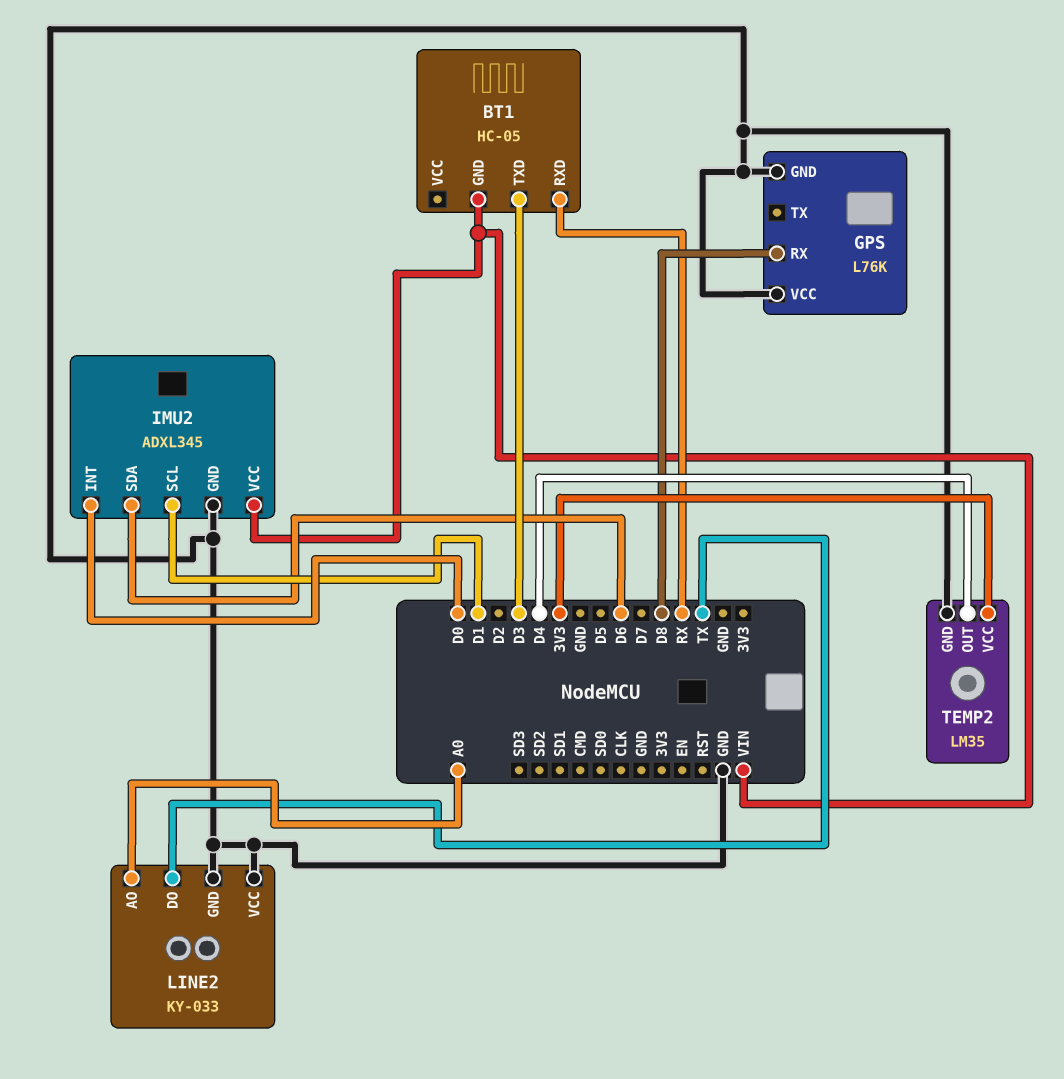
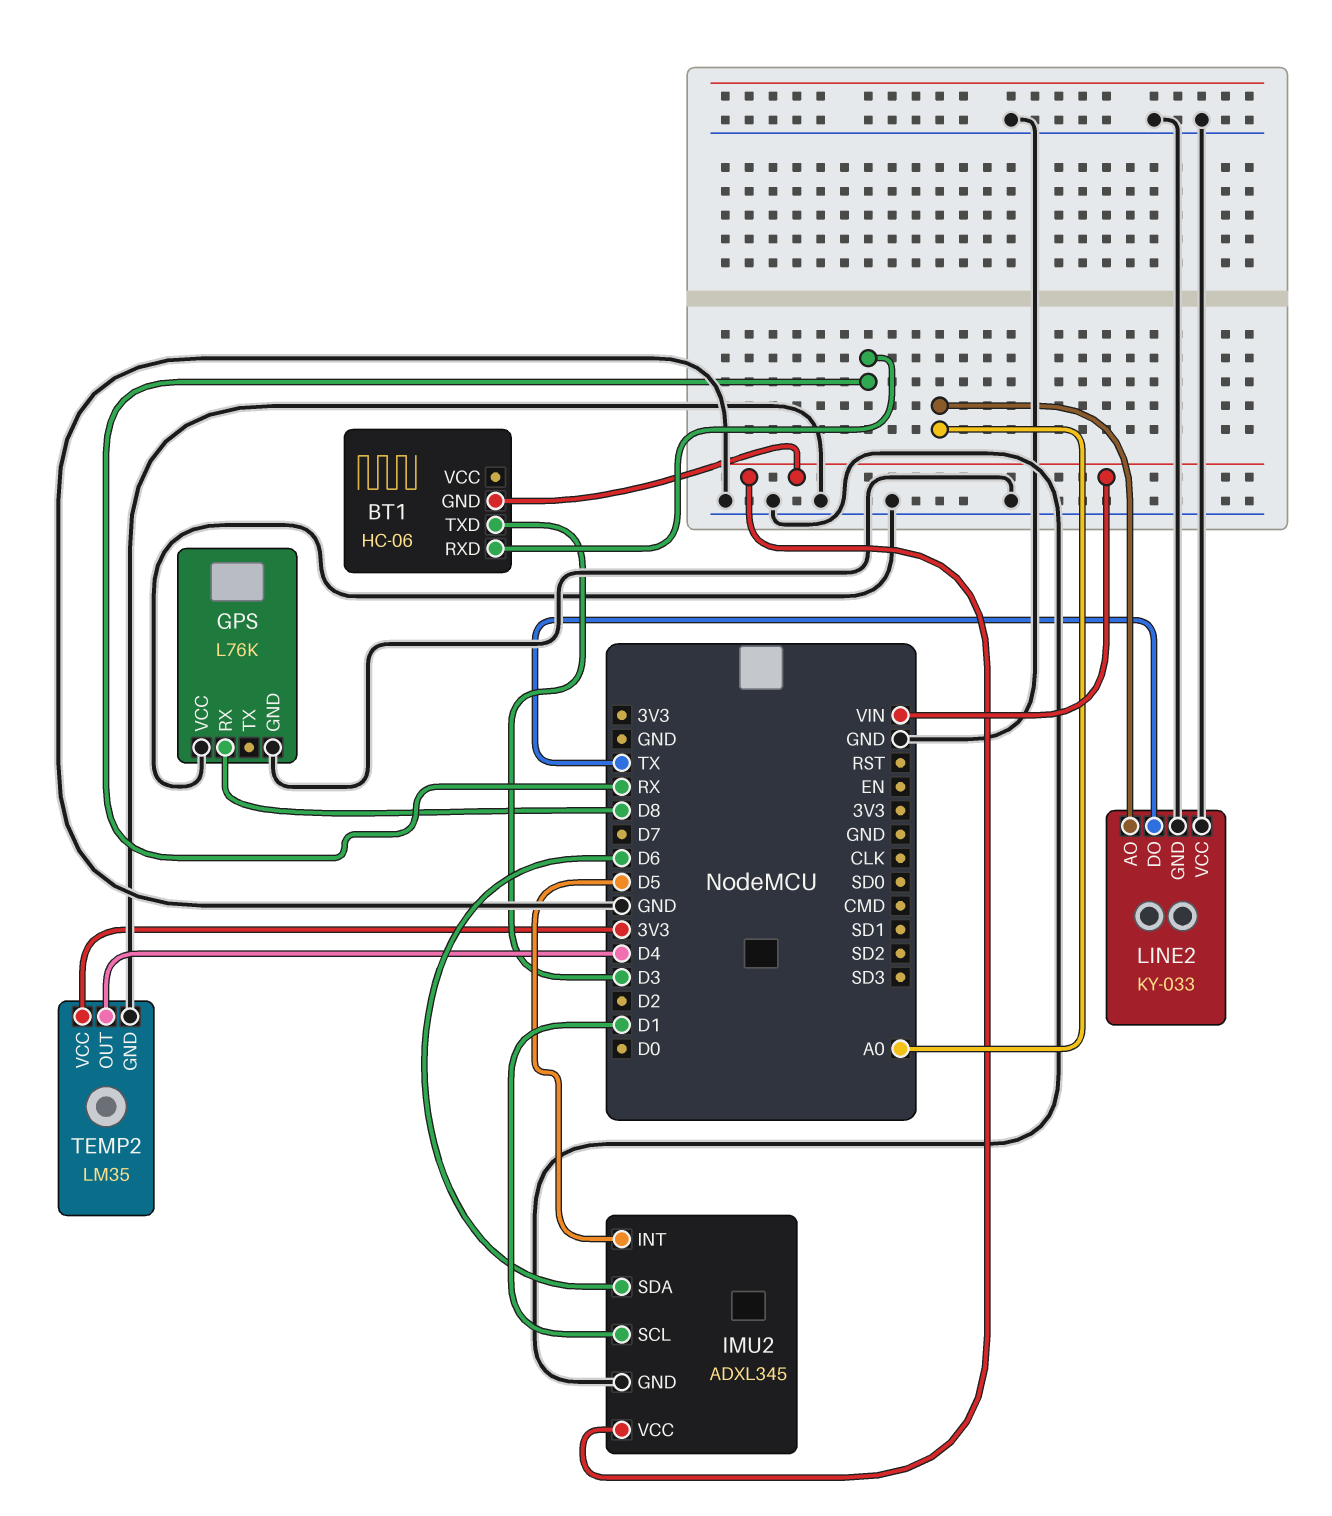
BT1: HC-05 -> HC-06
IMU2 pin INT: D0 -> D5

